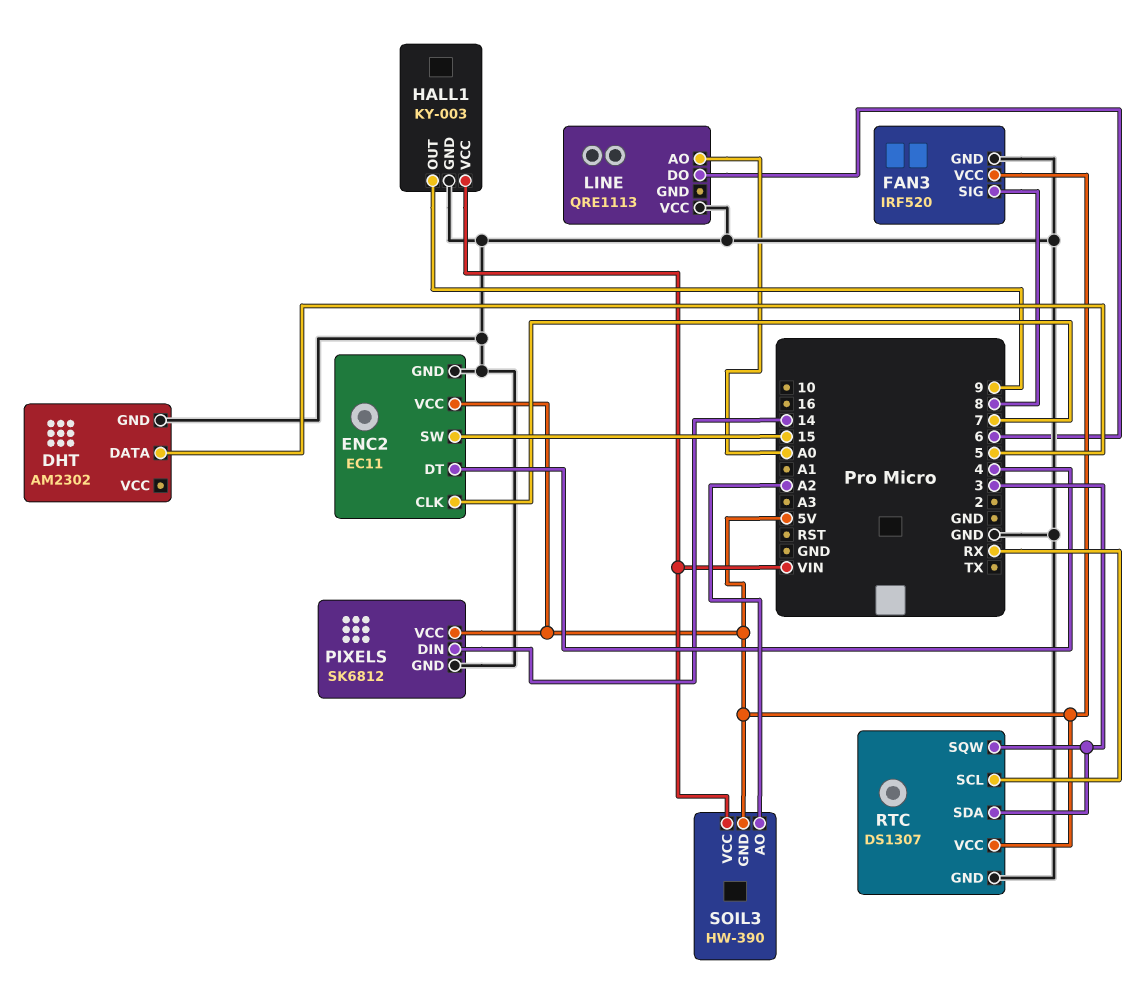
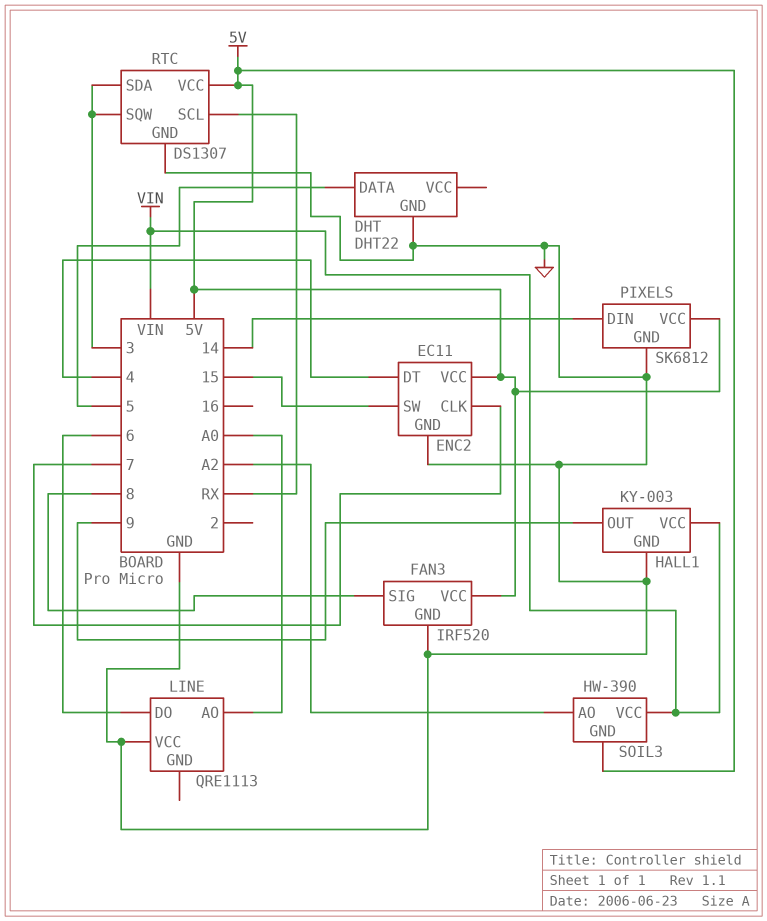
DHT: AM2302 -> DHT22

